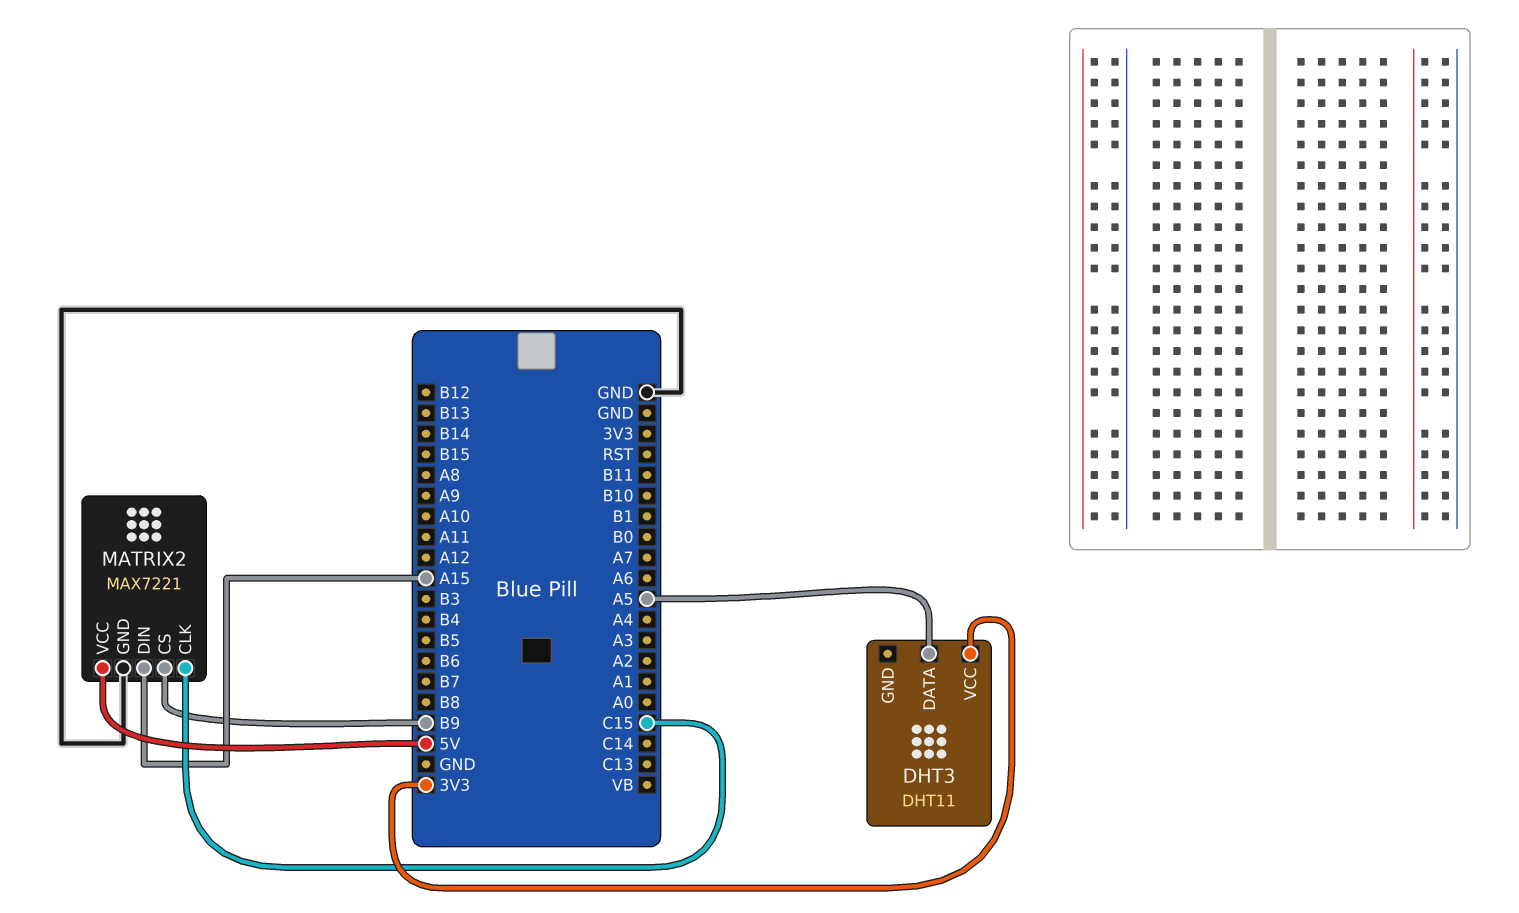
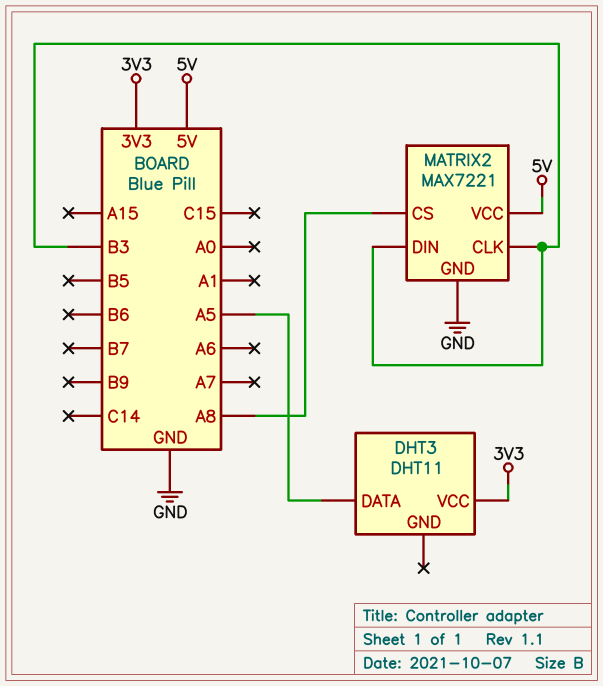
MATRIX2 pin CLK: C15 -> B3
MATRIX2 pin CS: B9 -> A8
MATRIX2 pin DIN: A15 -> B3

